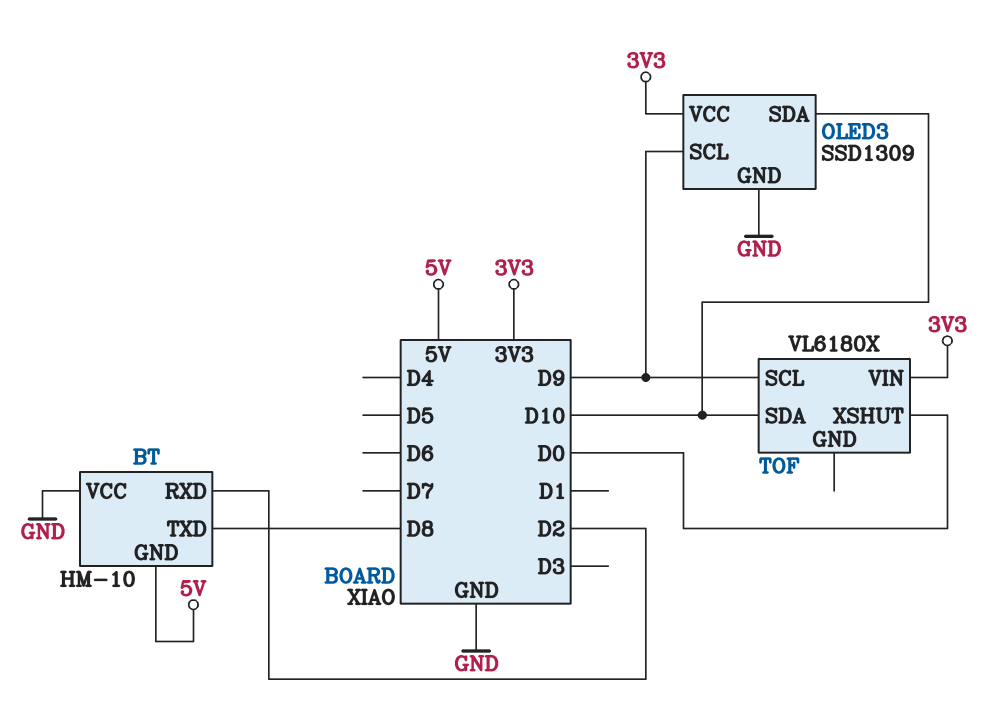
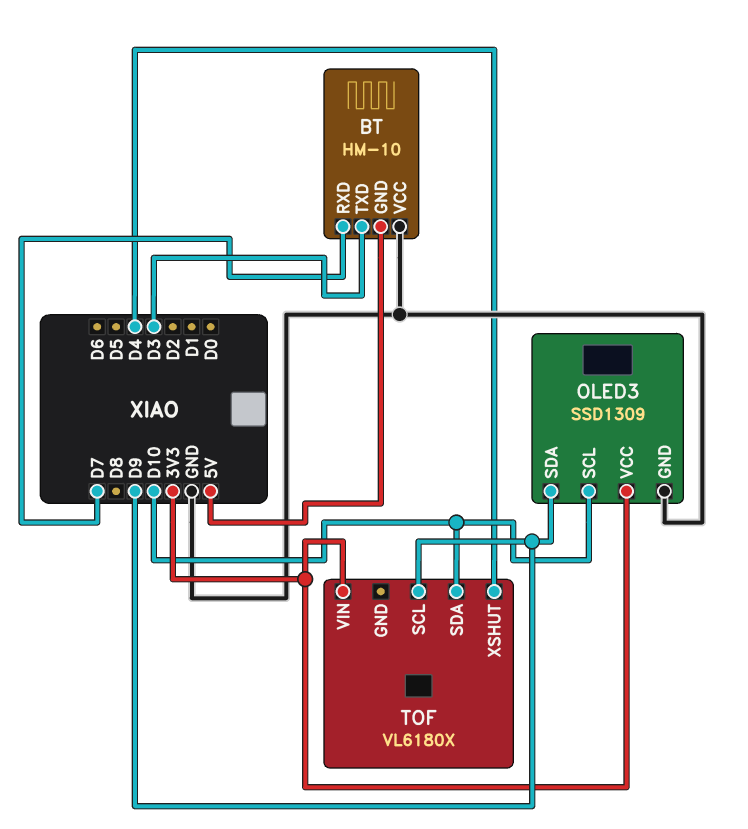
BT pin RXD: D2 -> D7
BT pin TXD: D8 -> D3
OLED3 pin SCL: D9 -> D10
OLED3 pin SDA: D10 -> D9
TOF pin XSHUT: D0 -> D4

